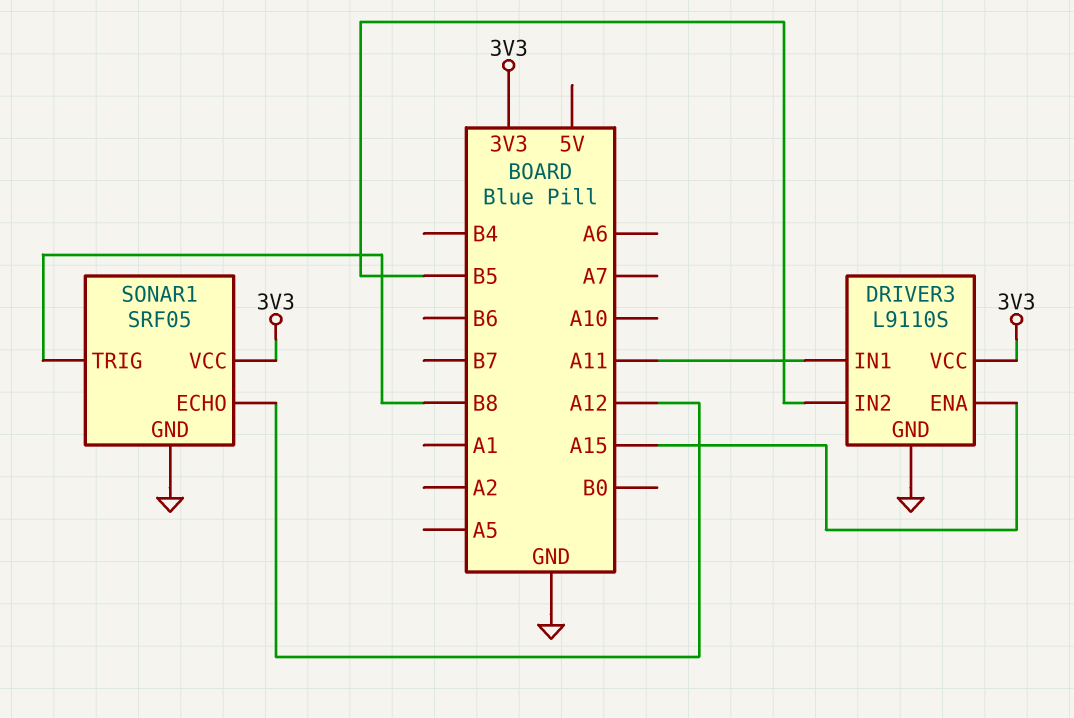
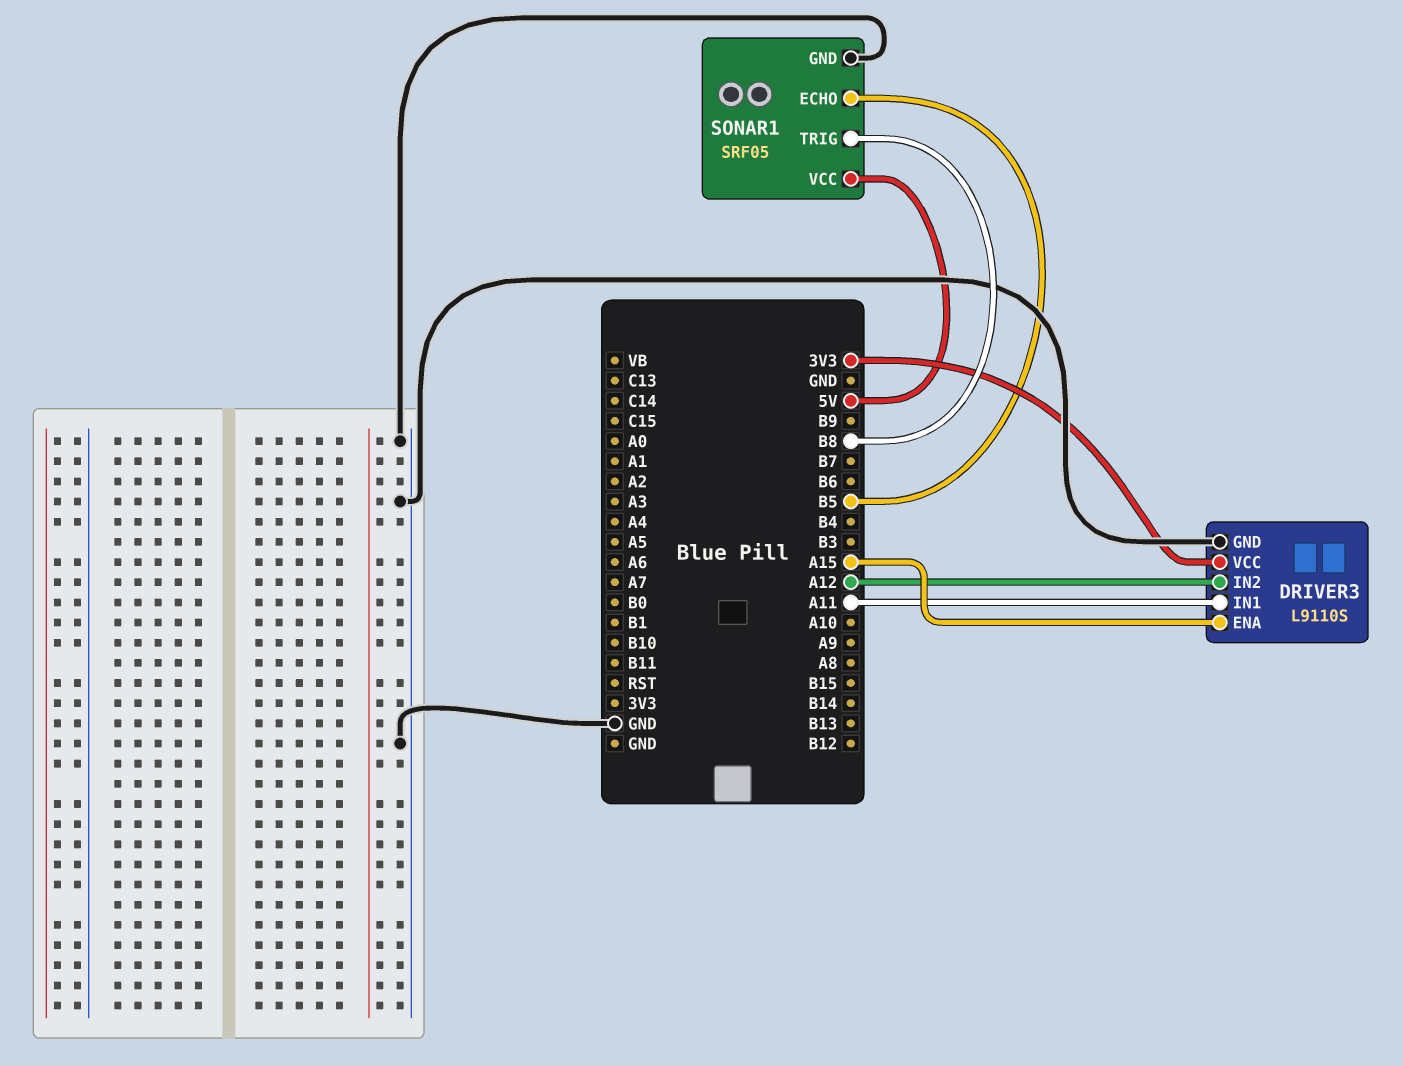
DRIVER3 pin IN2: B5 -> A12
SONAR1 pin ECHO: A12 -> B5
SONAR1 pin VCC: 3V3 -> 5V

